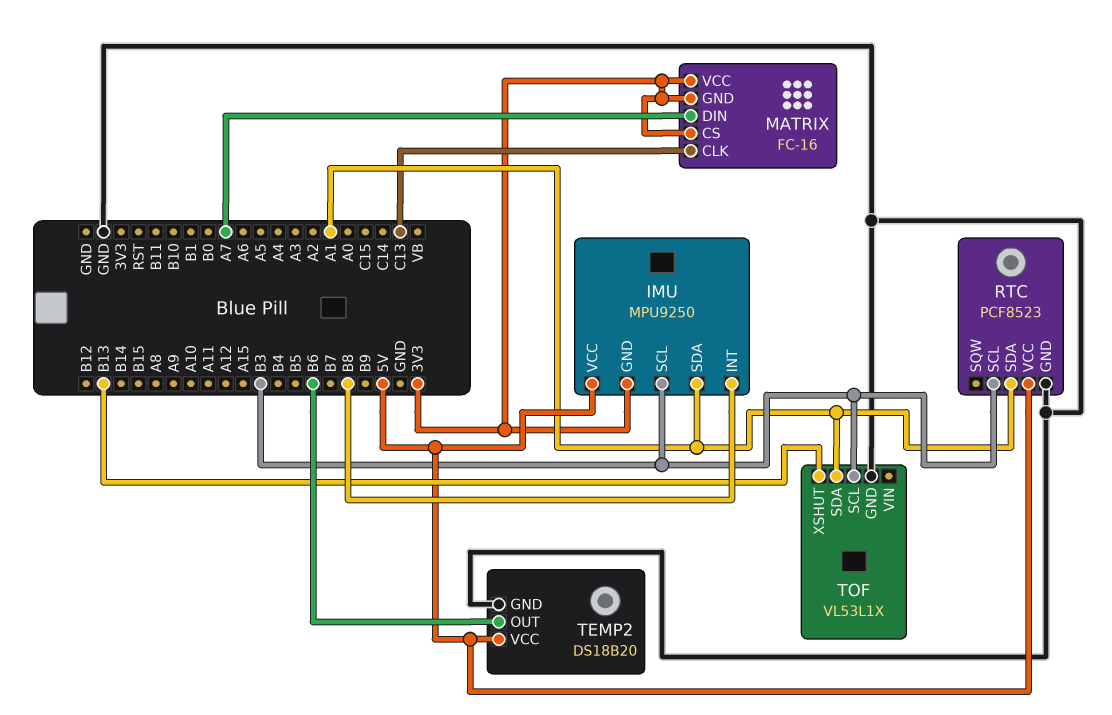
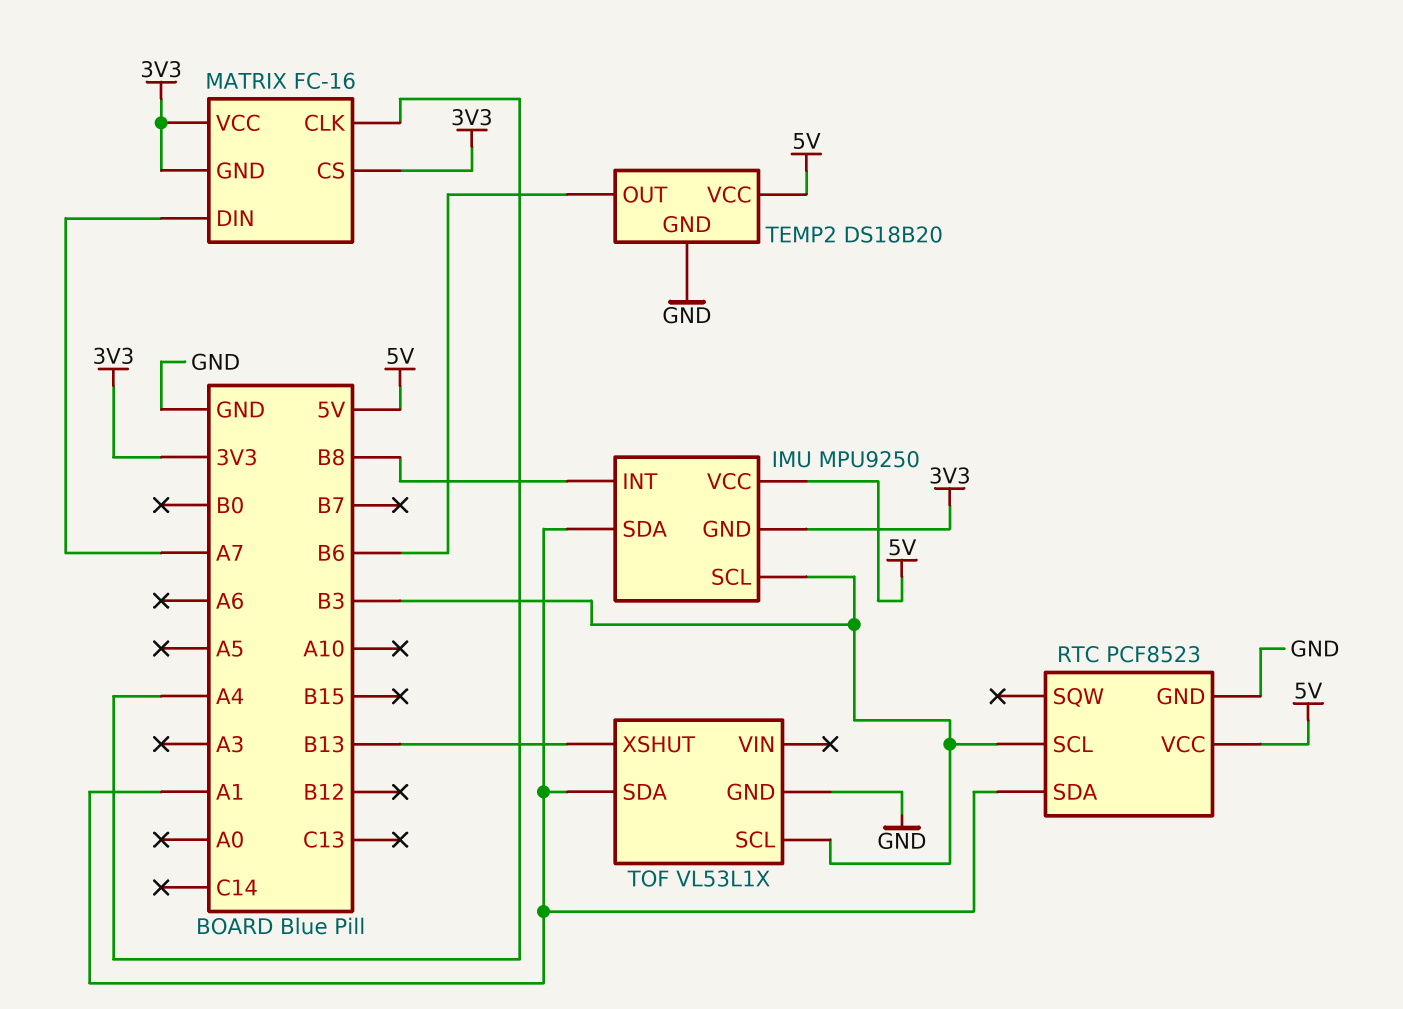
MATRIX pin CLK: C13 -> A4

